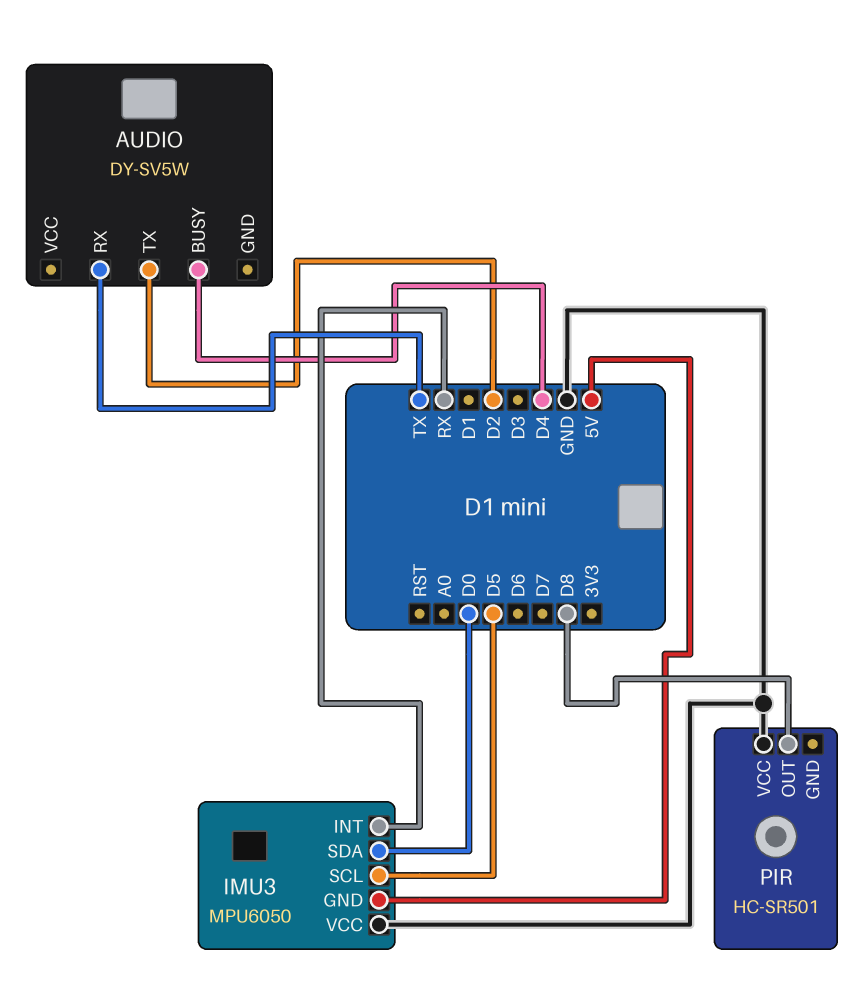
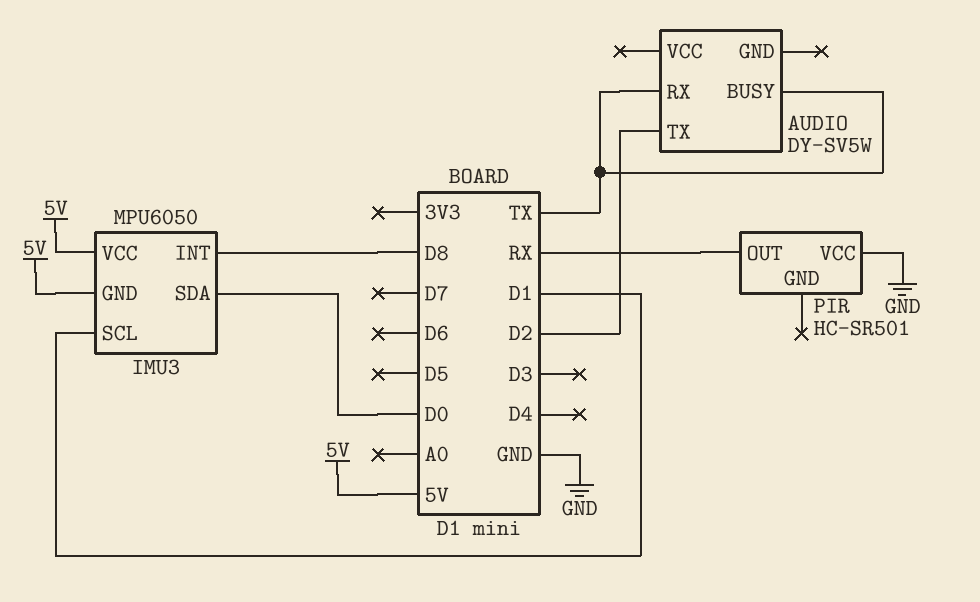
AUDIO pin BUSY: D4 -> TX
IMU3 pin INT: RX -> D8
IMU3 pin SCL: D5 -> D1
IMU3 pin VCC: GND -> 5V
PIR pin OUT: D8 -> RX

